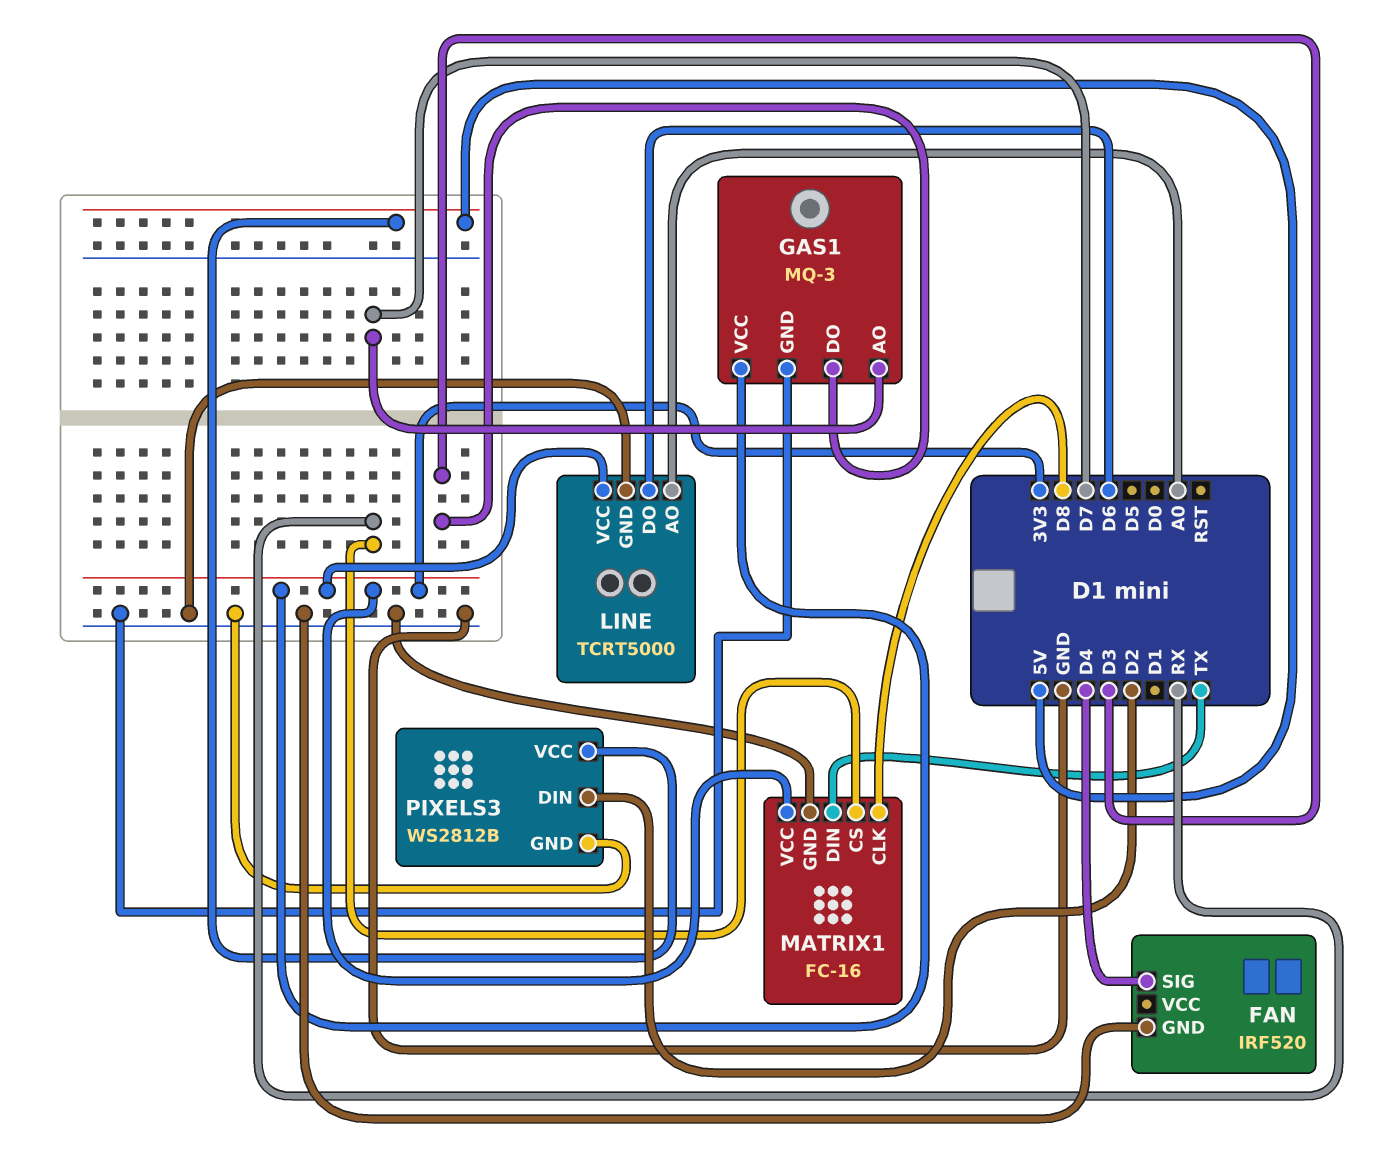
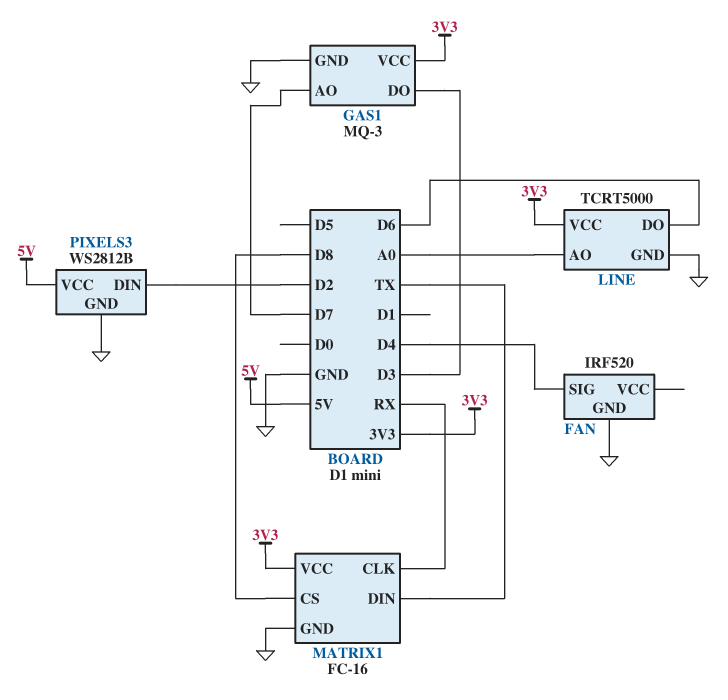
MATRIX1 pin CLK: D8 -> RX
MATRIX1 pin CS: RX -> D8

